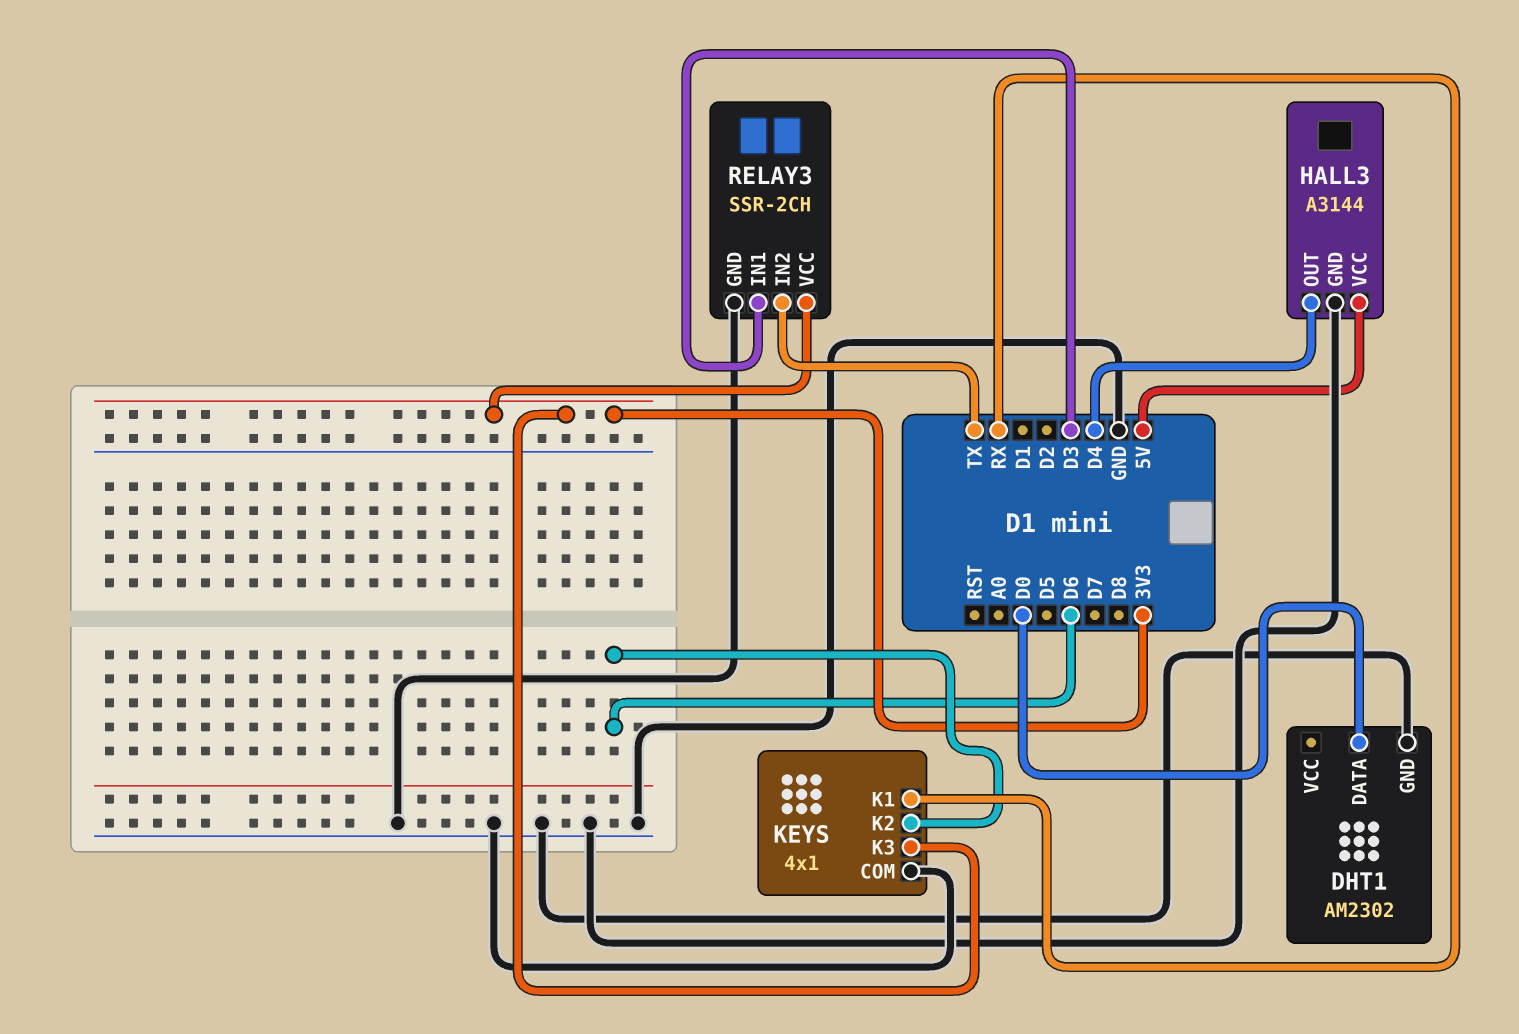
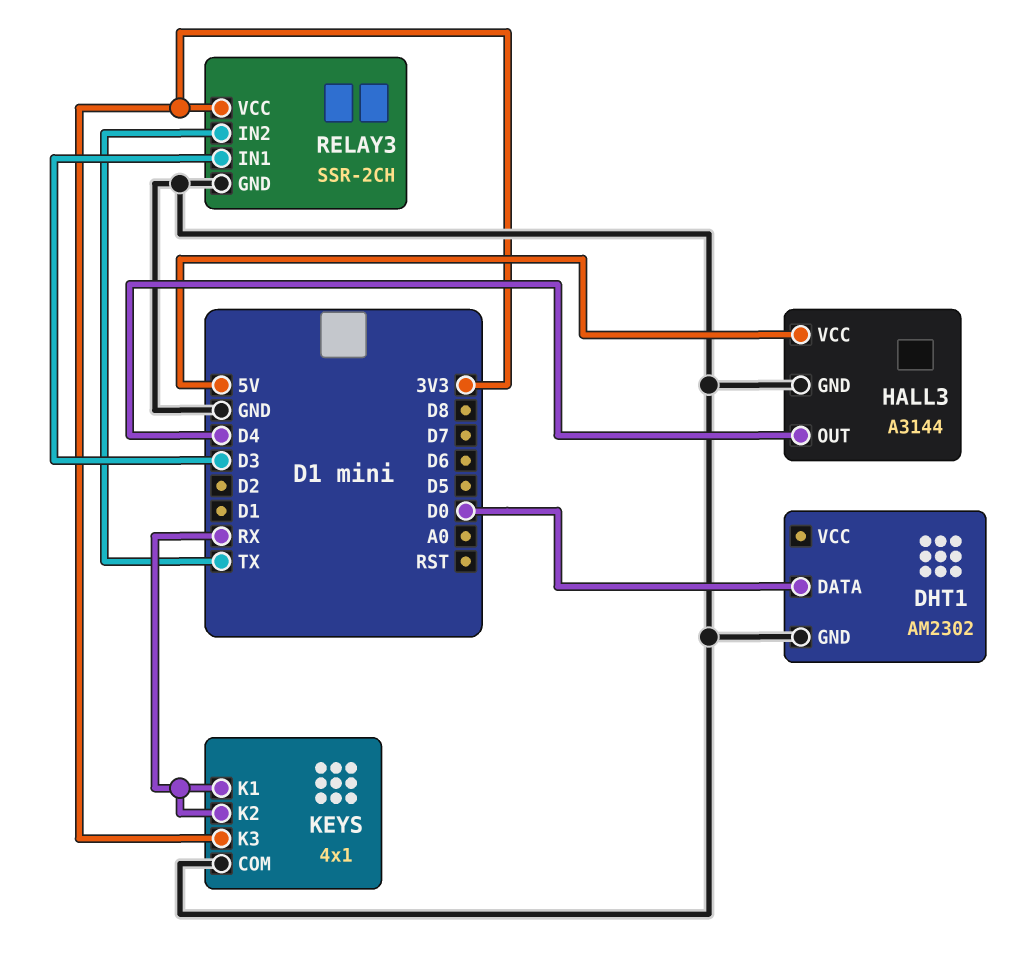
KEYS pin K2: D6 -> RX

